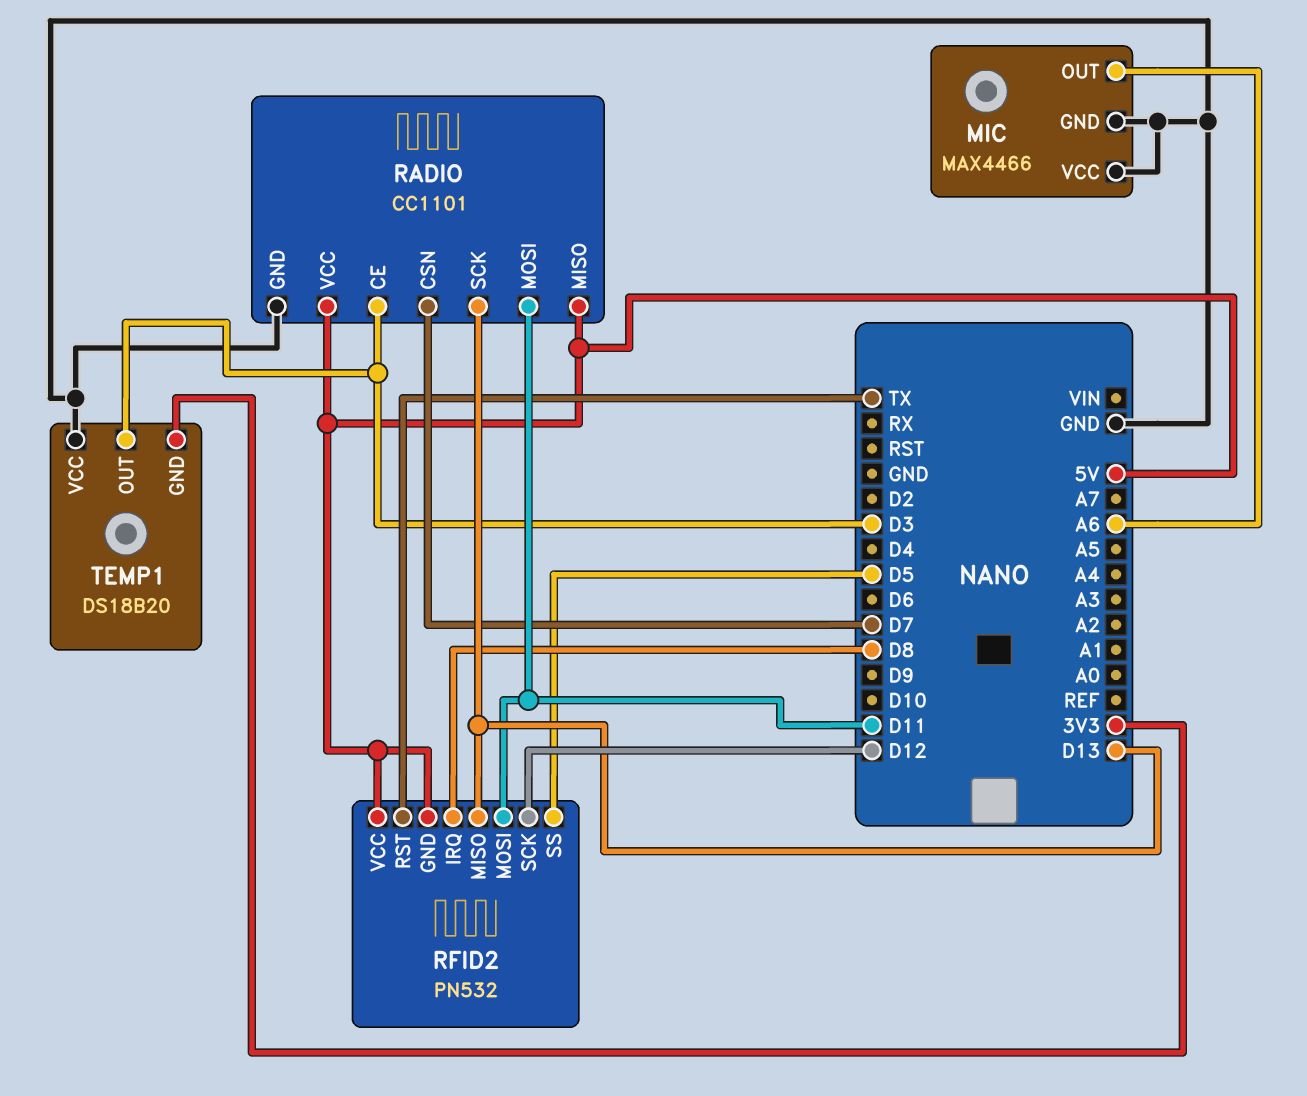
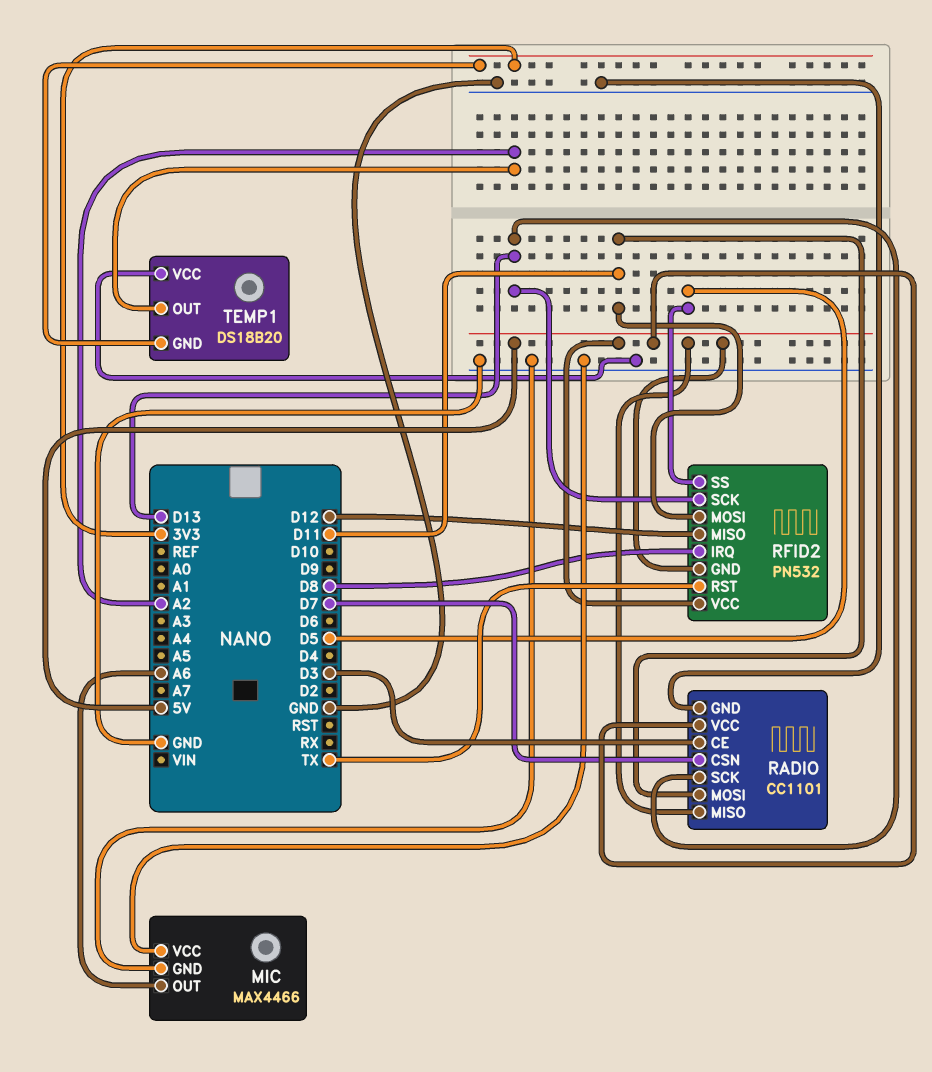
RFID2 pin MISO: D13 -> D12
RFID2 pin SCK: D12 -> D13
TEMP1 pin OUT: D3 -> A2

